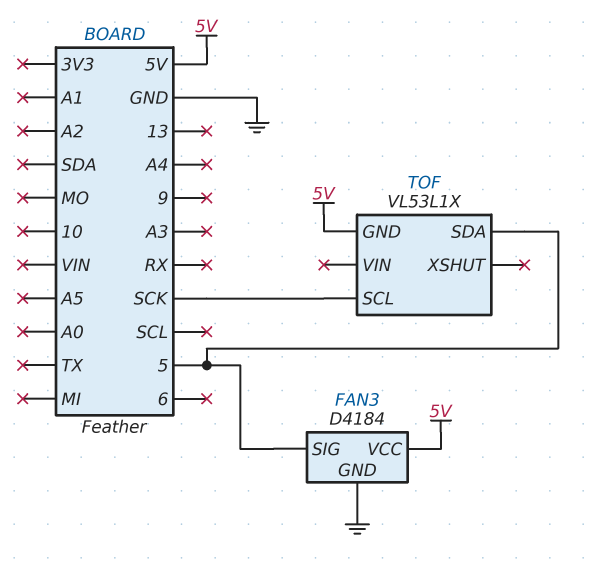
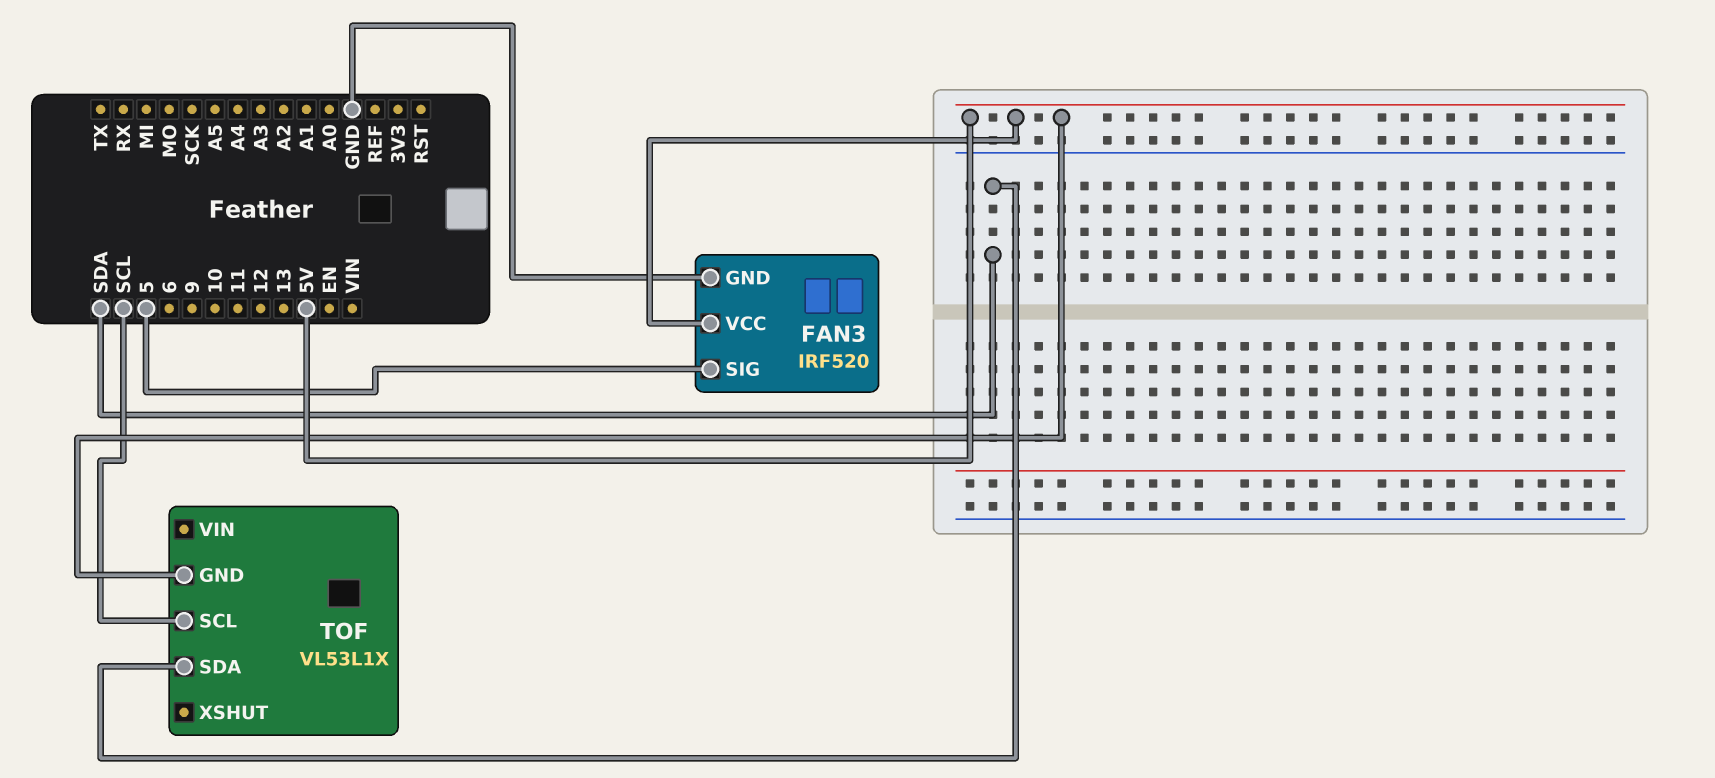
FAN3: D4184 -> IRF520
TOF pin SCL: SCK -> SCL
TOF pin SDA: 5 -> SDA

